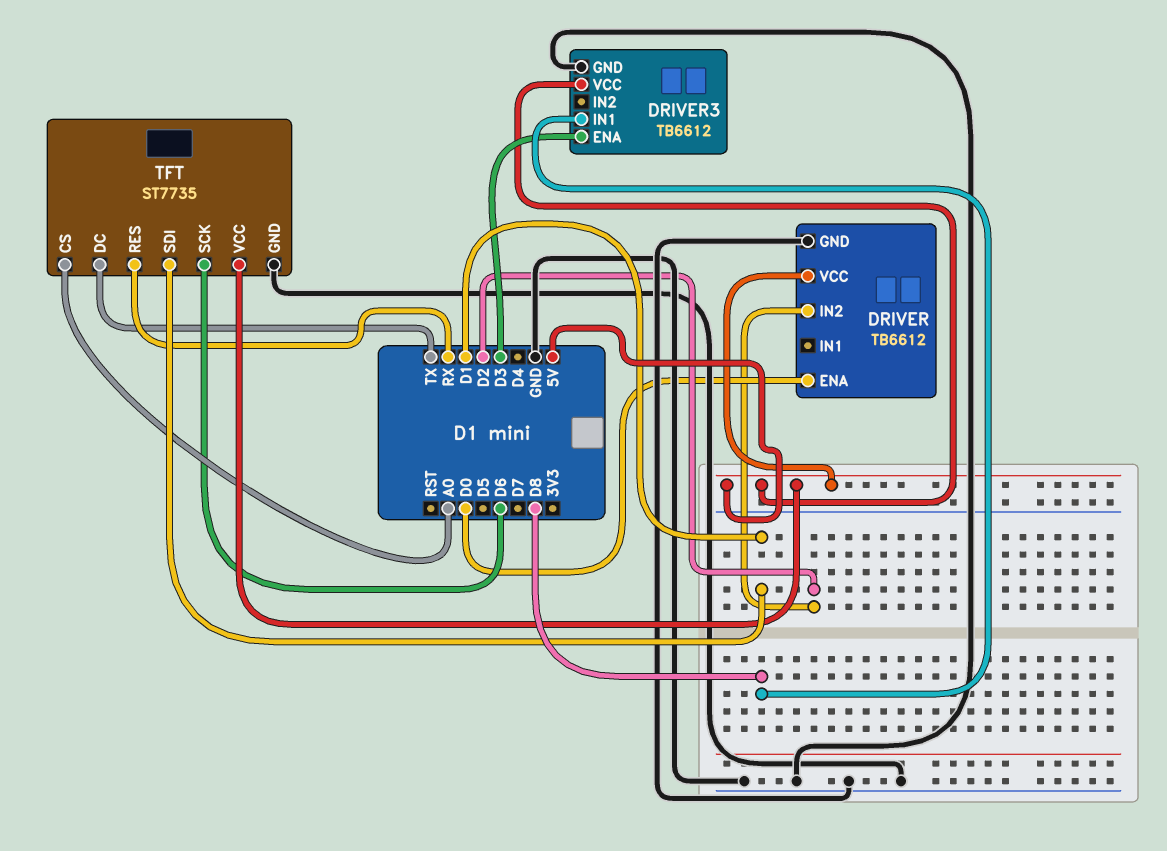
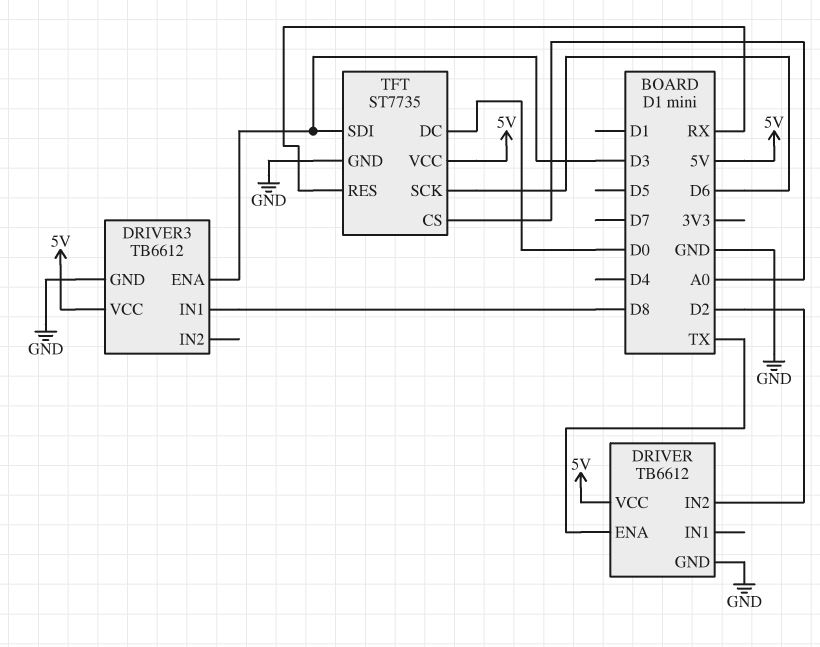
DRIVER pin ENA: D0 -> TX
TFT pin DC: TX -> D0
TFT pin SDI: D1 -> D3

